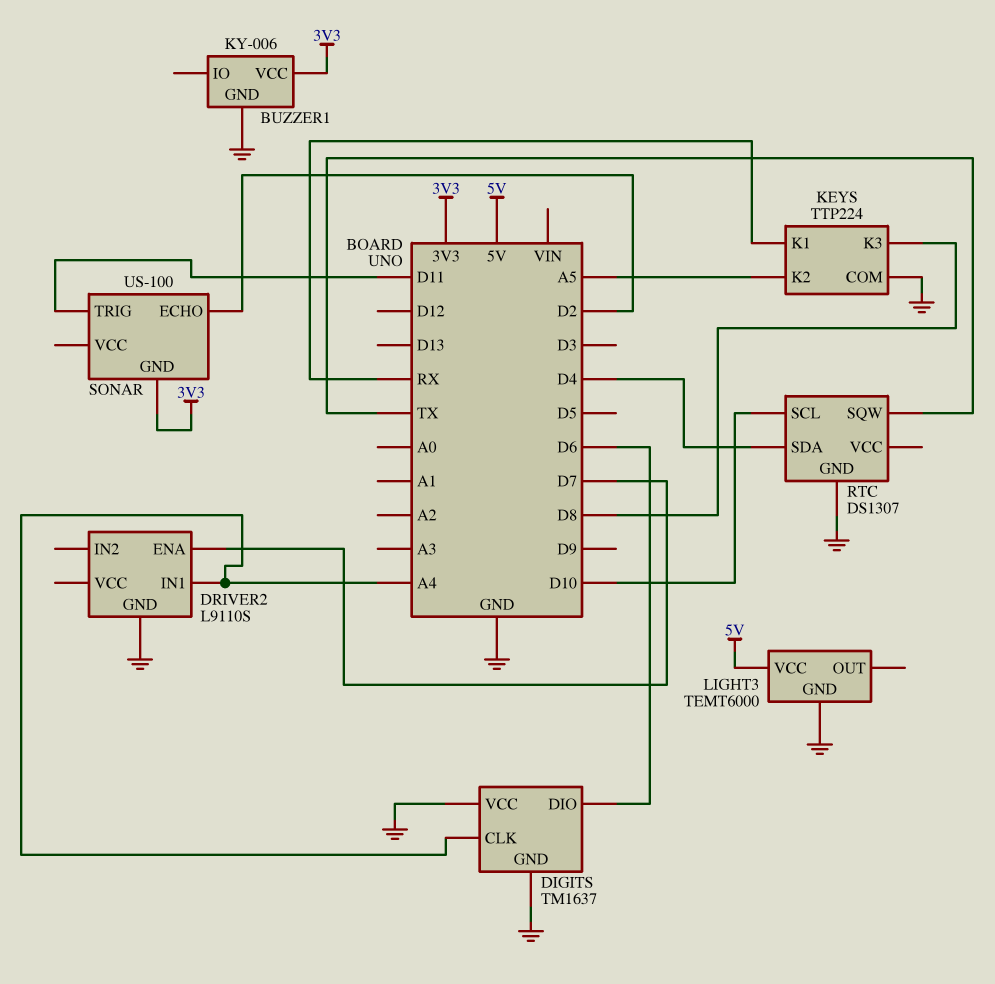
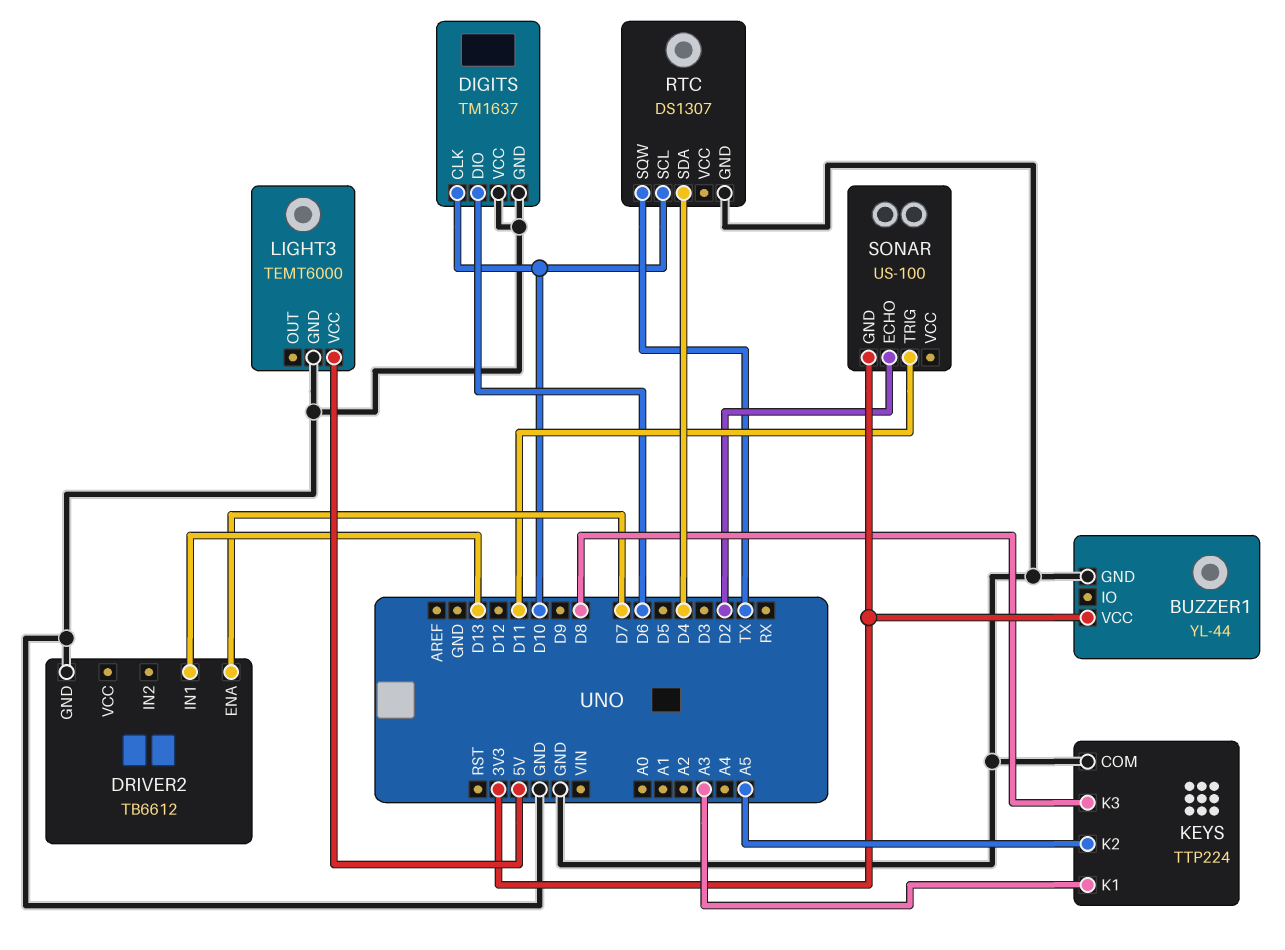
BUZZER1: KY-006 -> YL-44
DIGITS pin CLK: A4 -> D10
DRIVER2: L9110S -> TB6612
DRIVER2 pin IN1: A4 -> D13
KEYS pin K1: RX -> A3

